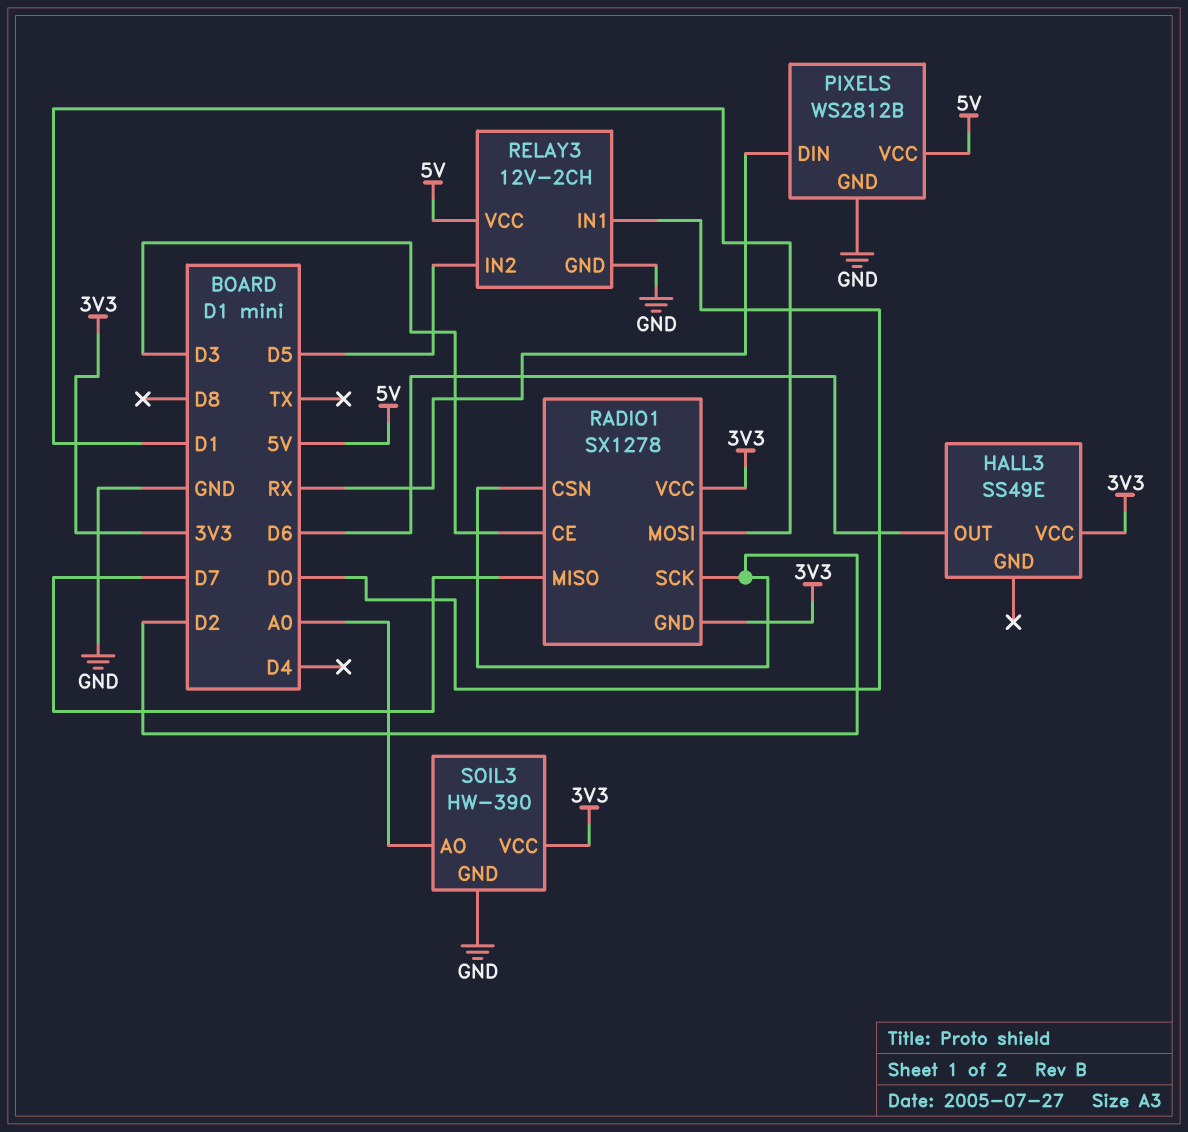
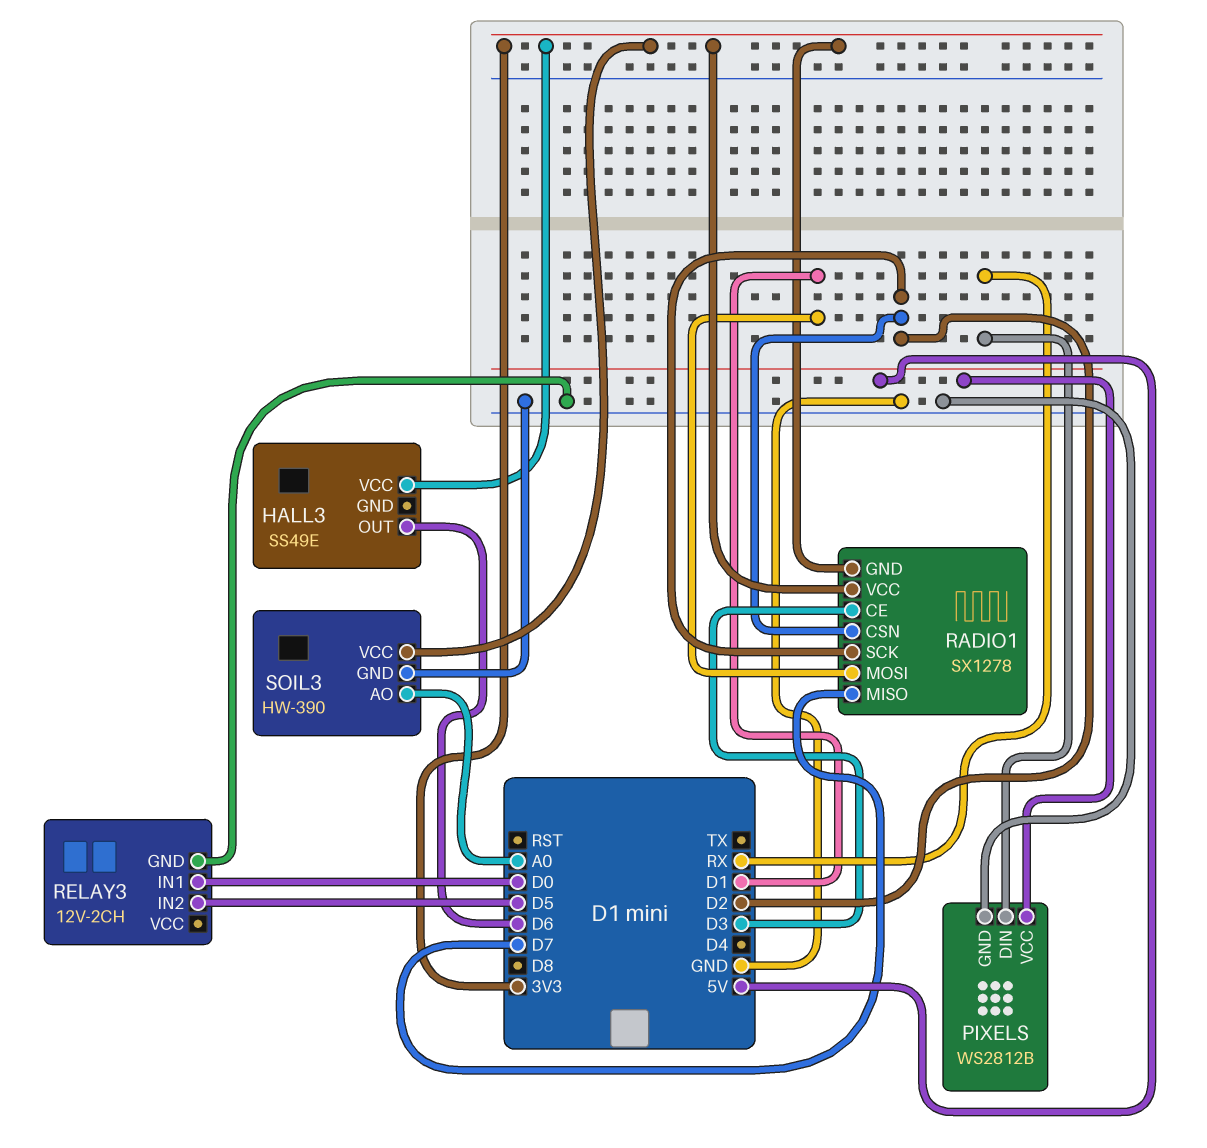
RELAY3 pin VCC: 5V -> none

